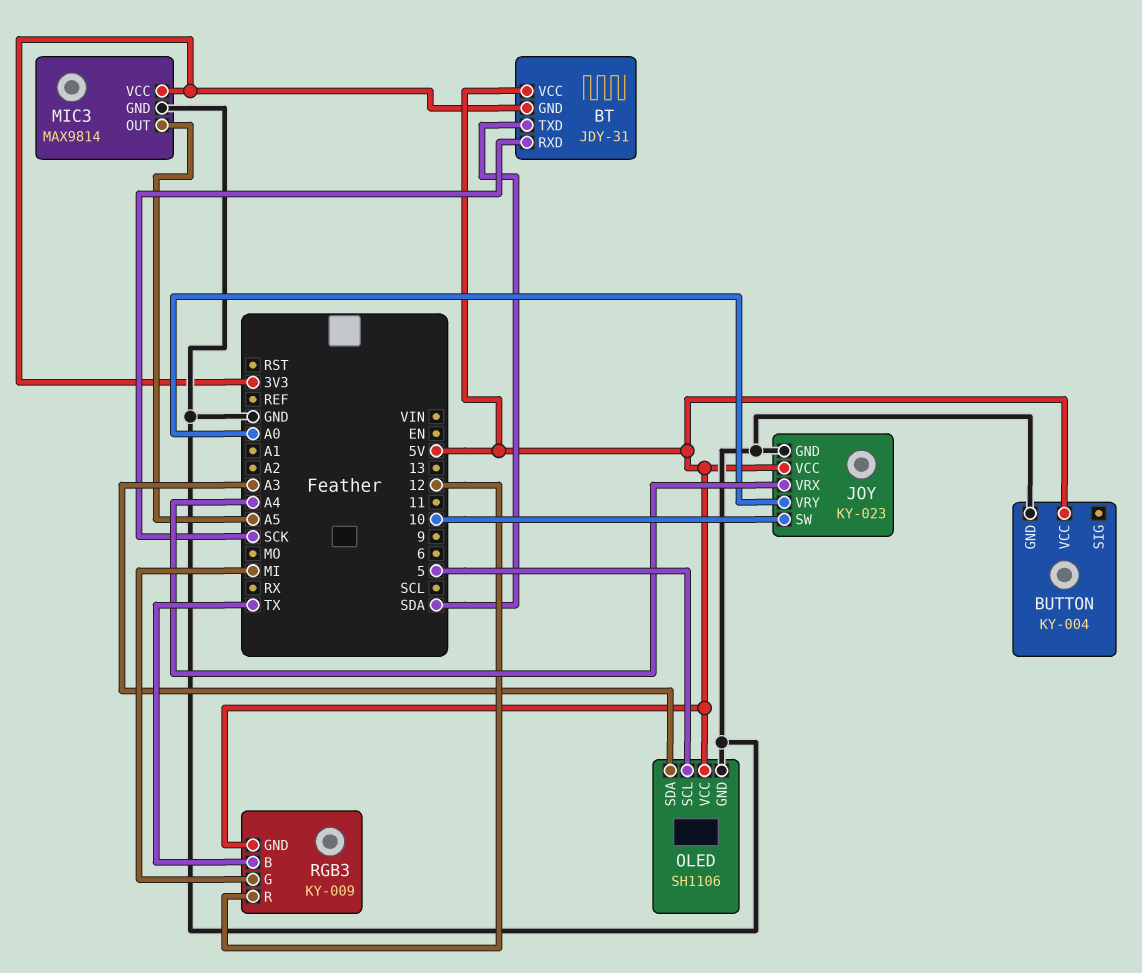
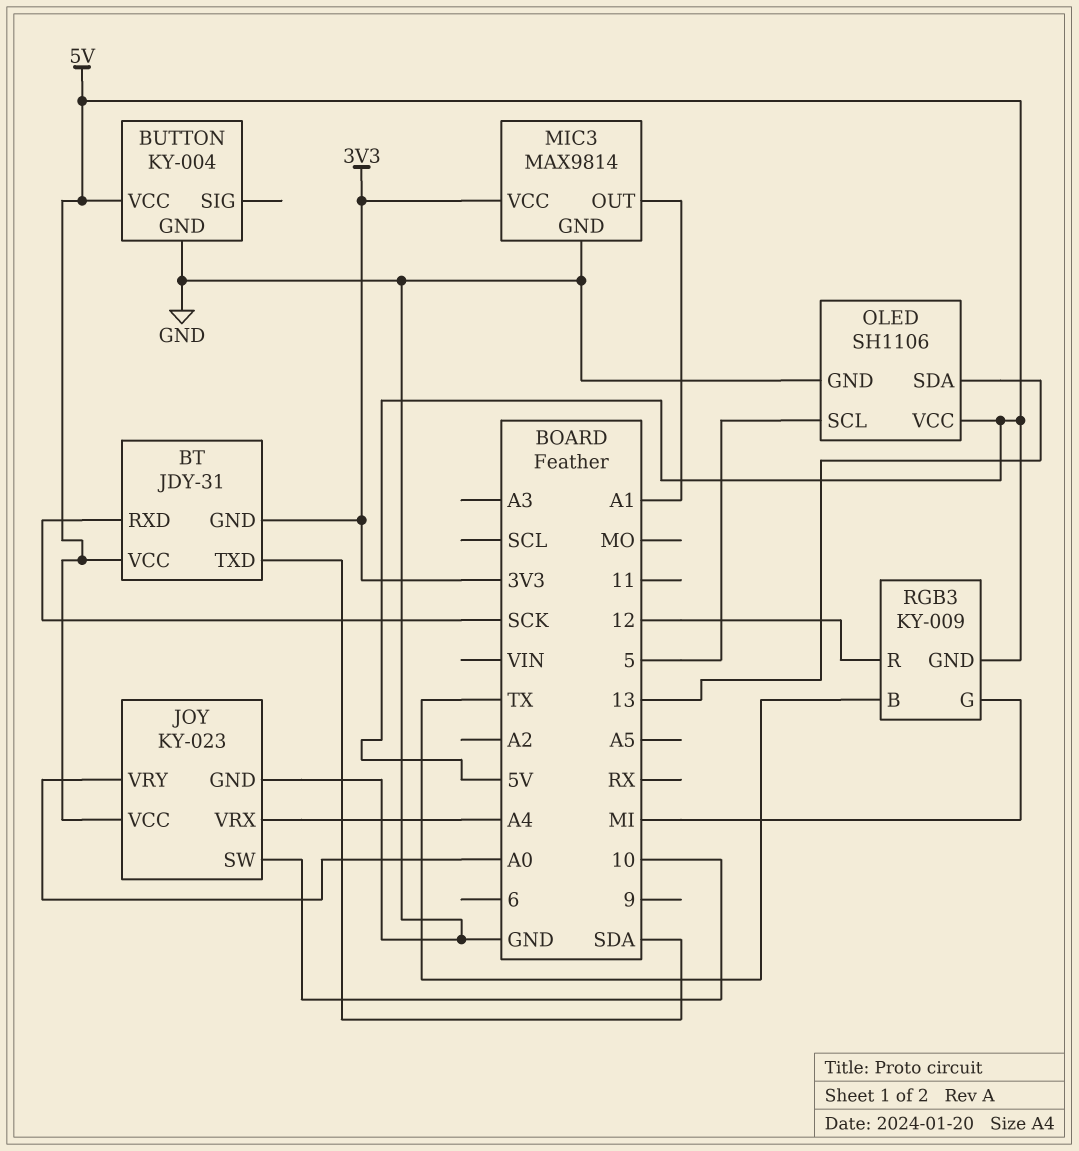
MIC3 pin OUT: A5 -> A1
OLED pin SDA: A3 -> 13

